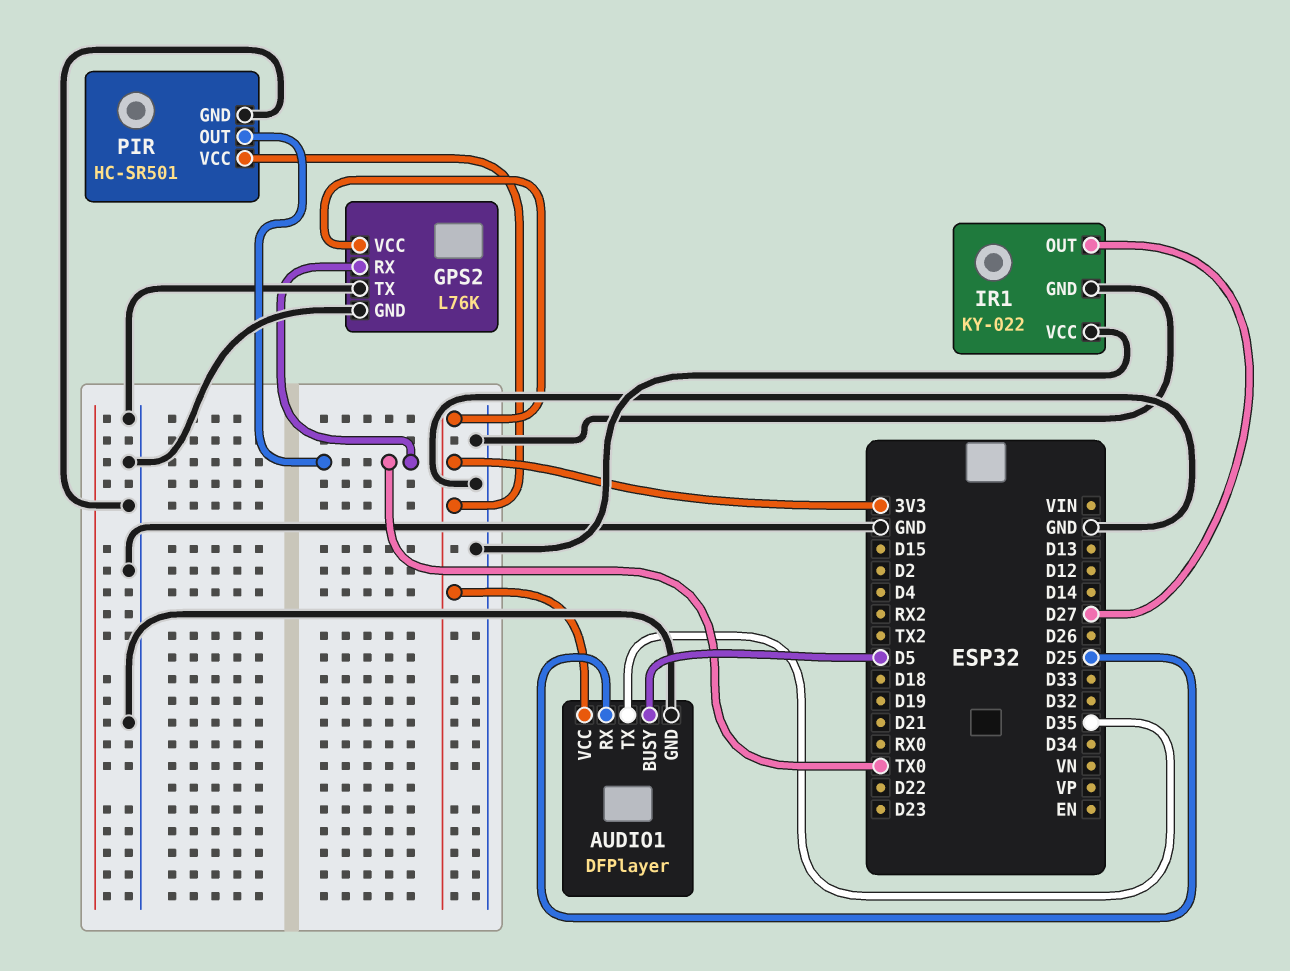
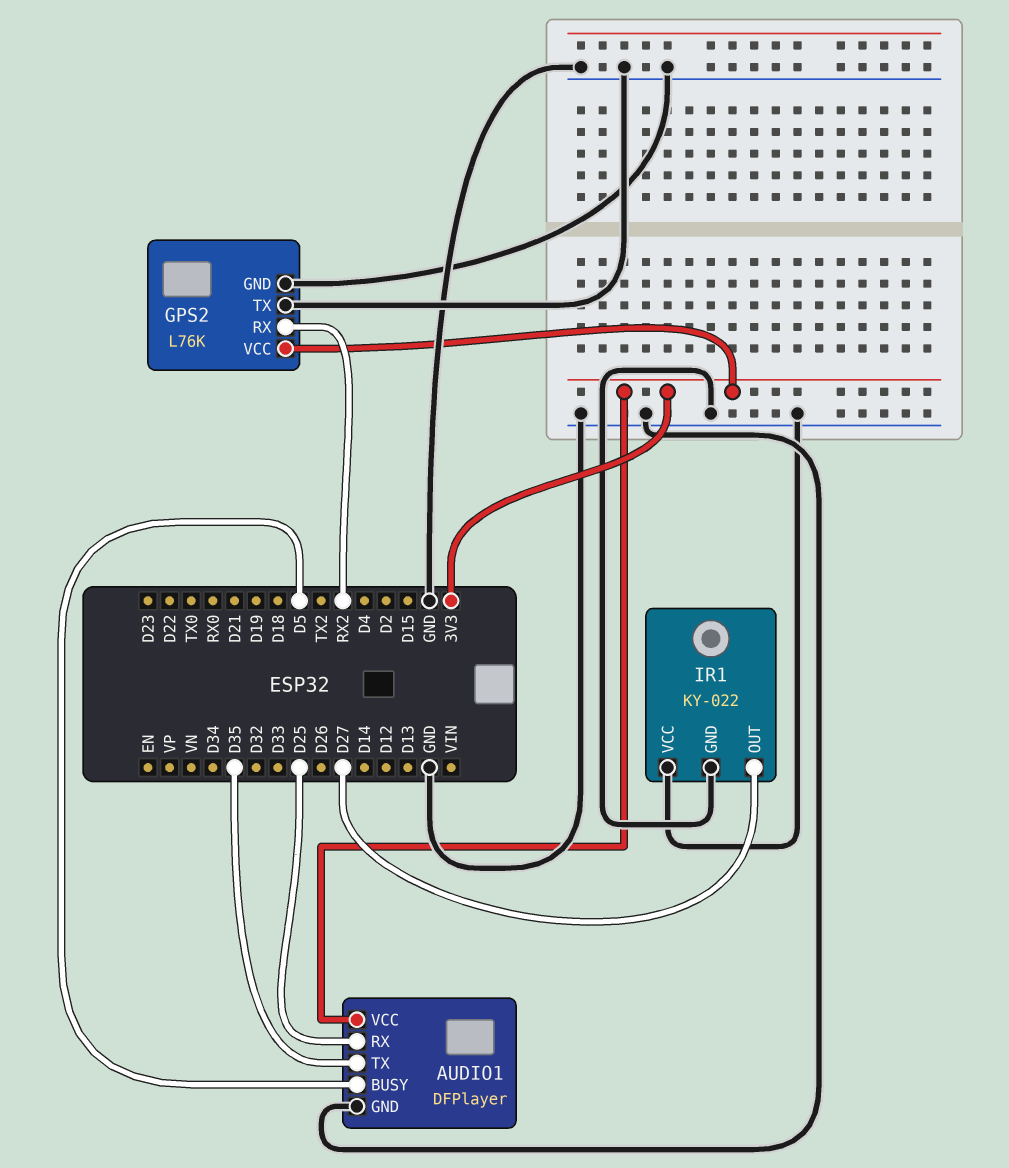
GPS2 pin RX: TX0 -> RX2
PIR: HC-SR501 -> none
PIR pin GND: GND -> none
PIR pin OUT: TX0 -> none
PIR pin VCC: 3V3 -> none

